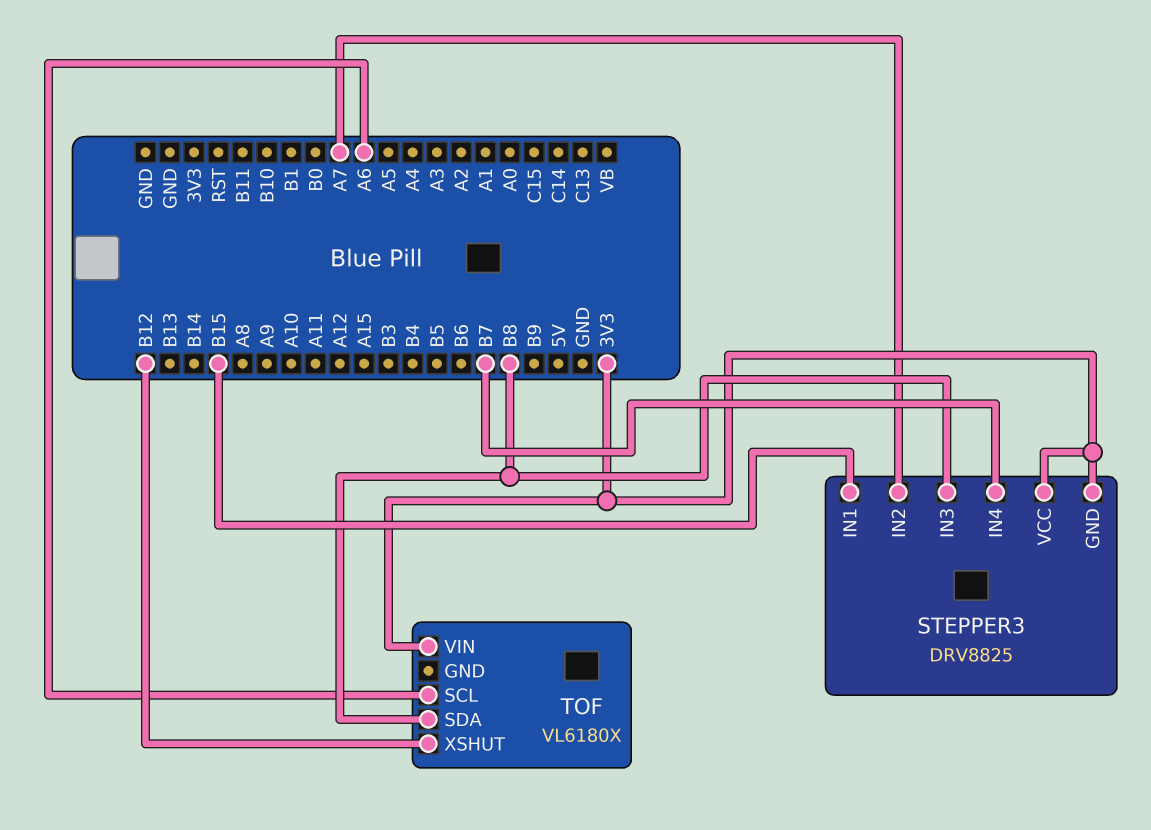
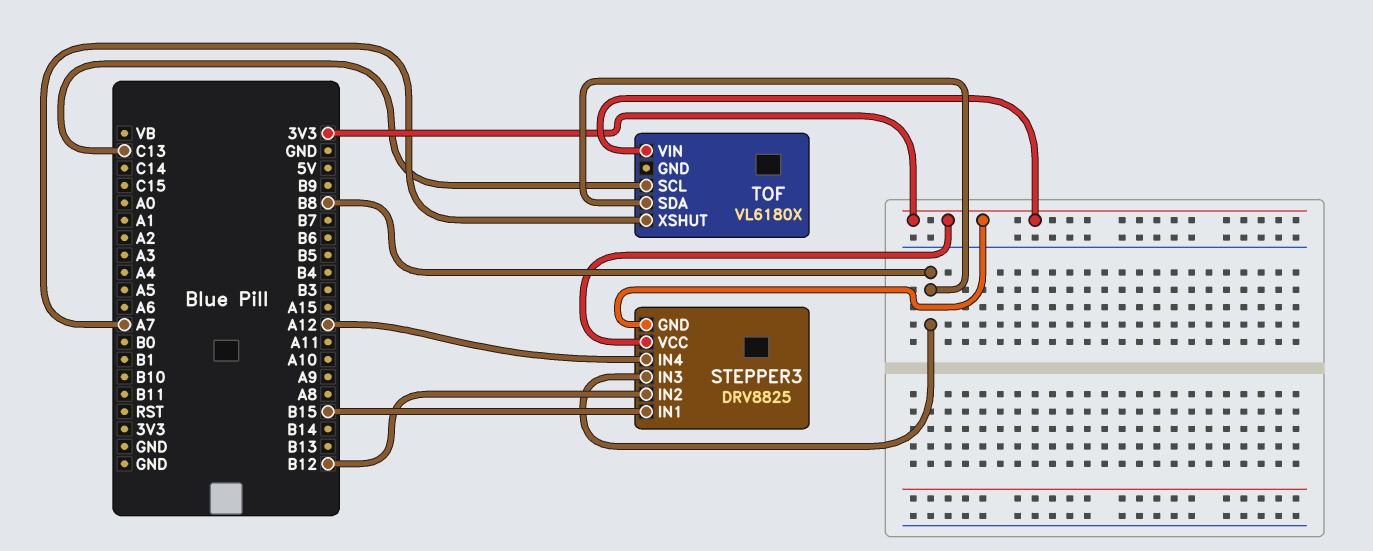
STEPPER3 pin IN2: A7 -> B12
STEPPER3 pin IN4: B7 -> A12
TOF pin SCL: A6 -> C13
TOF pin XSHUT: B12 -> A7

